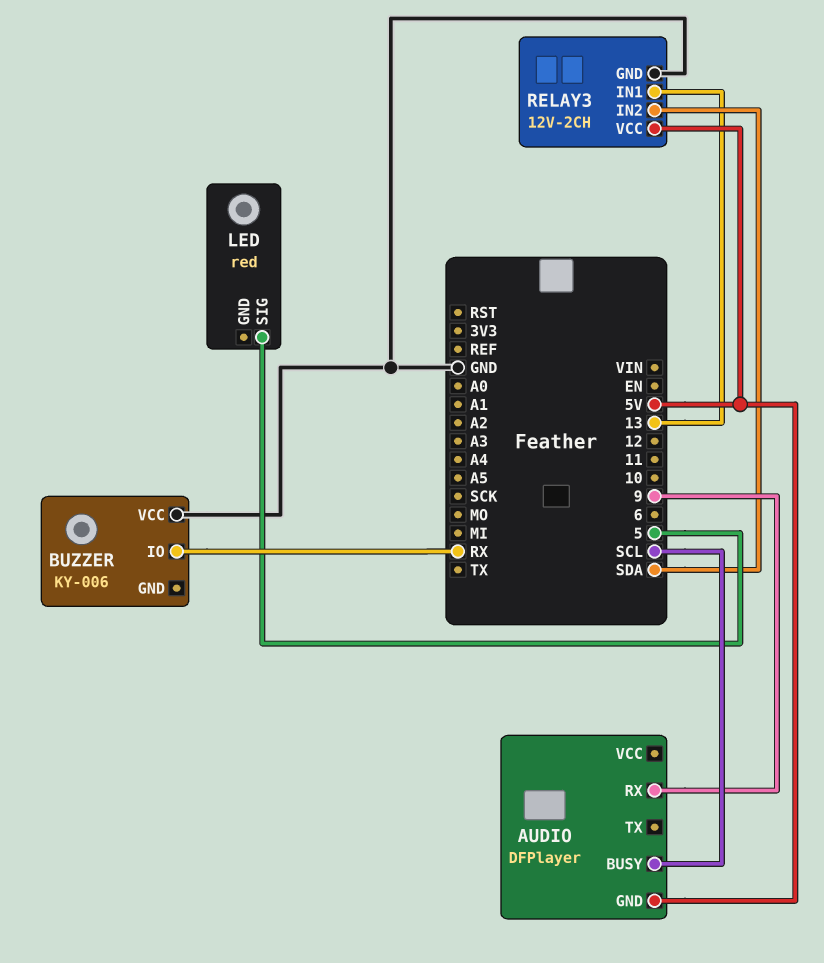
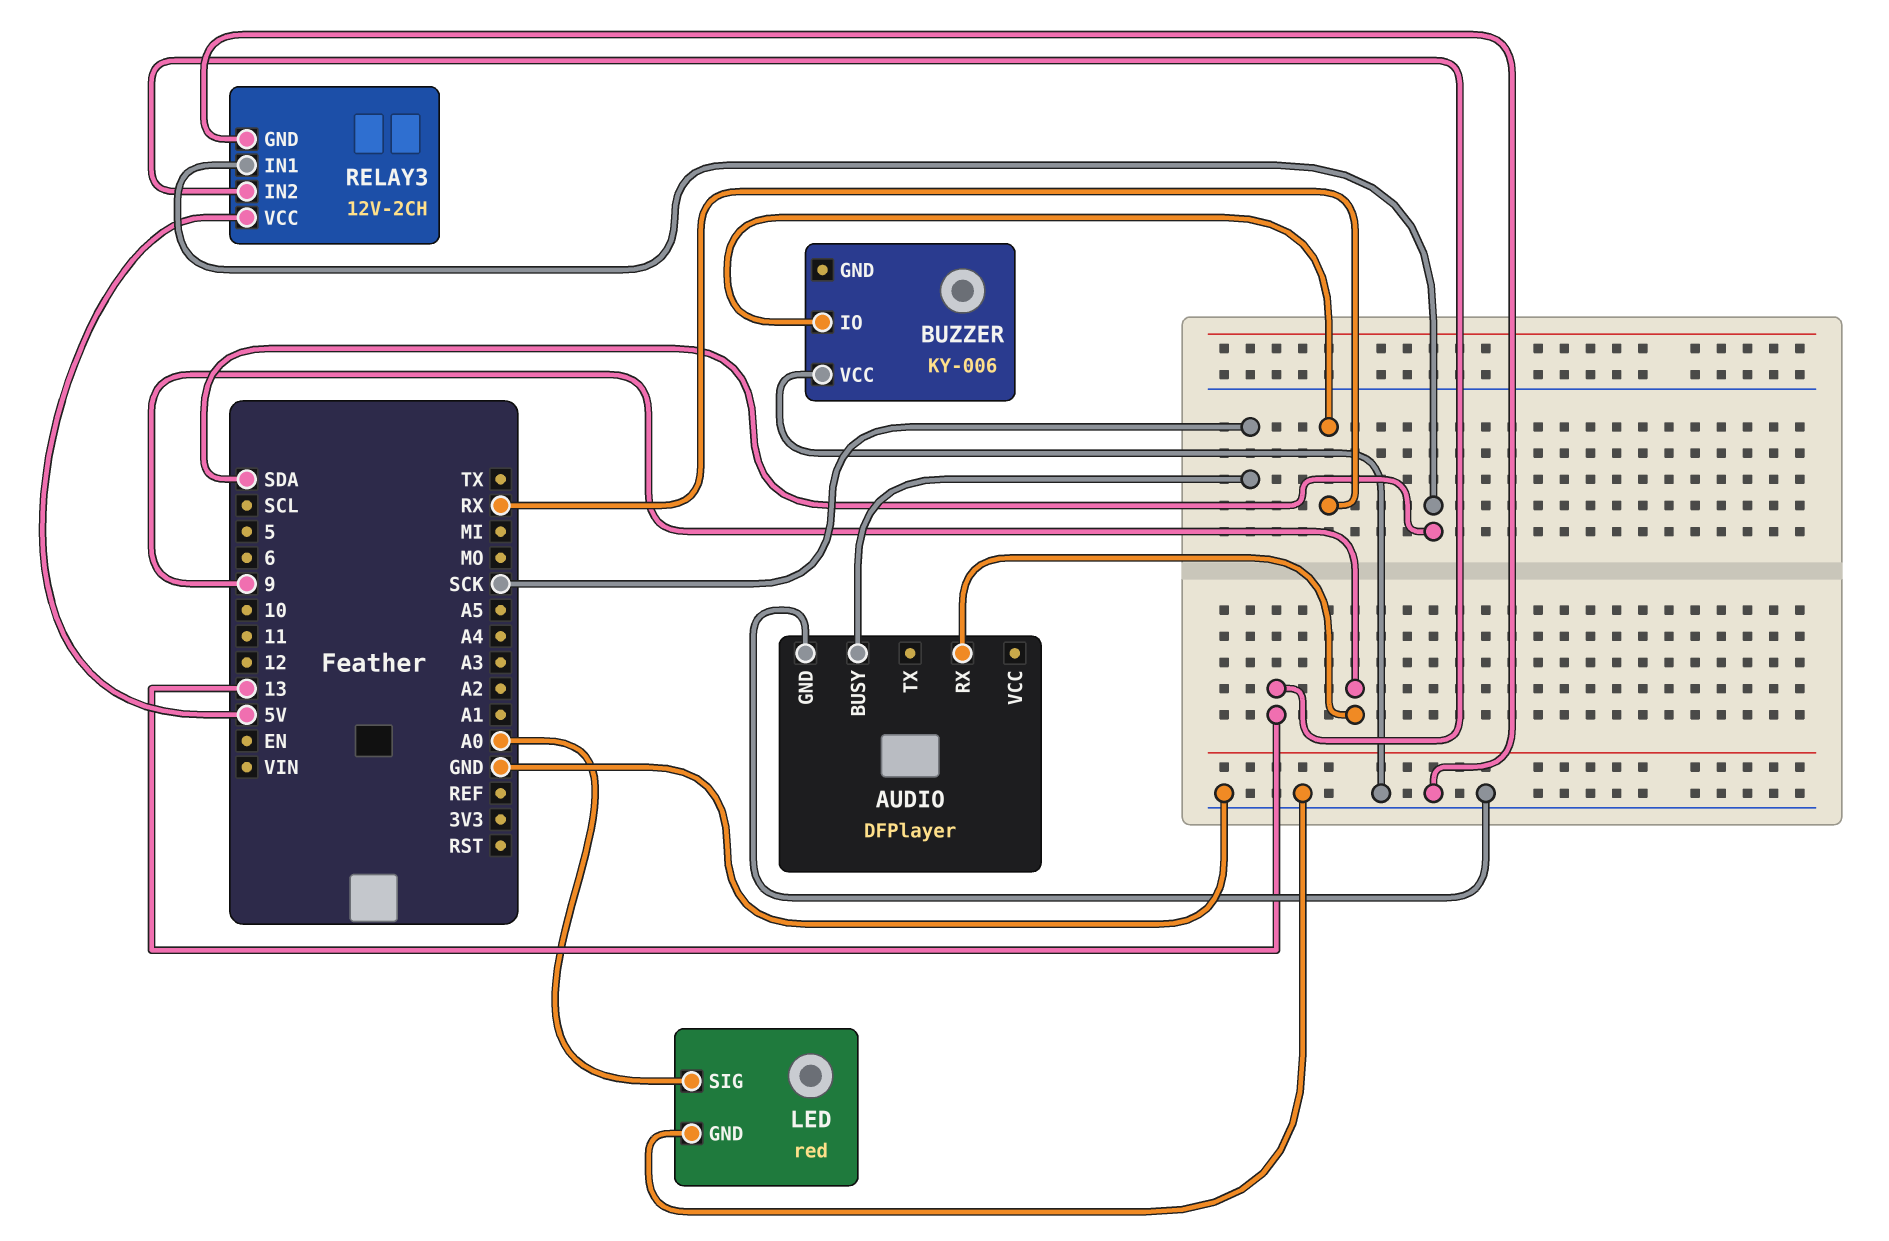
AUDIO pin BUSY: SCL -> SCK
AUDIO pin GND: 5V -> GND
LED pin GND: none -> GND
LED pin SIG: 5 -> A0
RELAY3 pin IN1: 13 -> SDA
RELAY3 pin IN2: SDA -> 13

